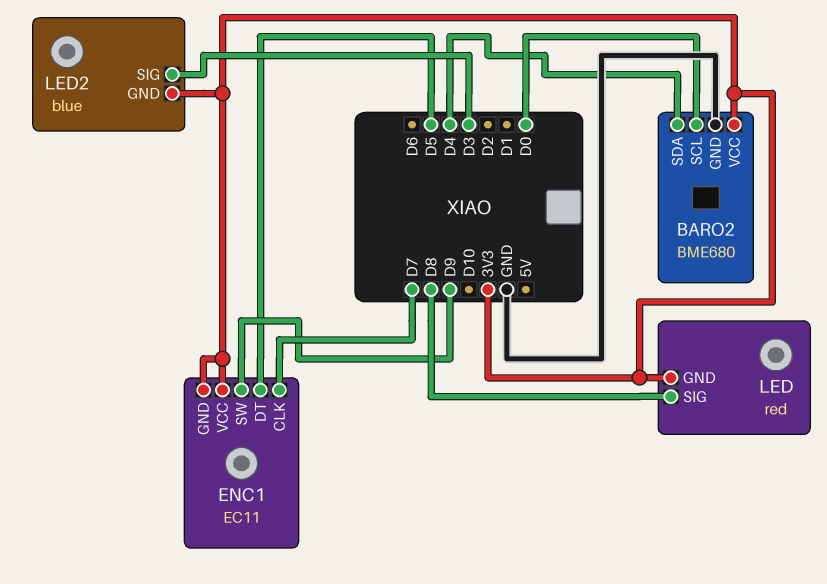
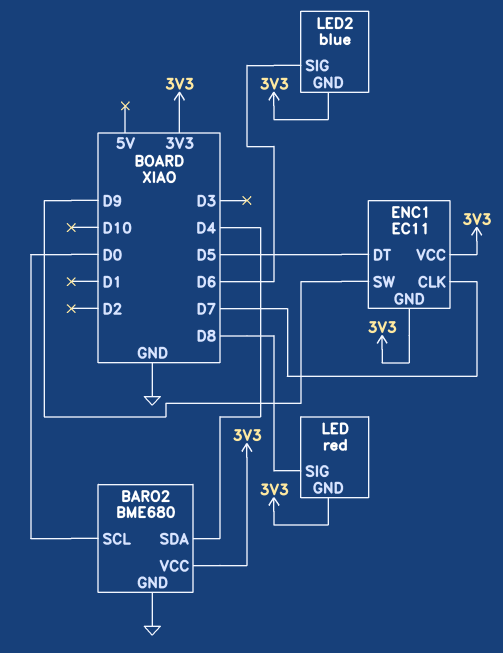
LED2 pin SIG: D3 -> D6

